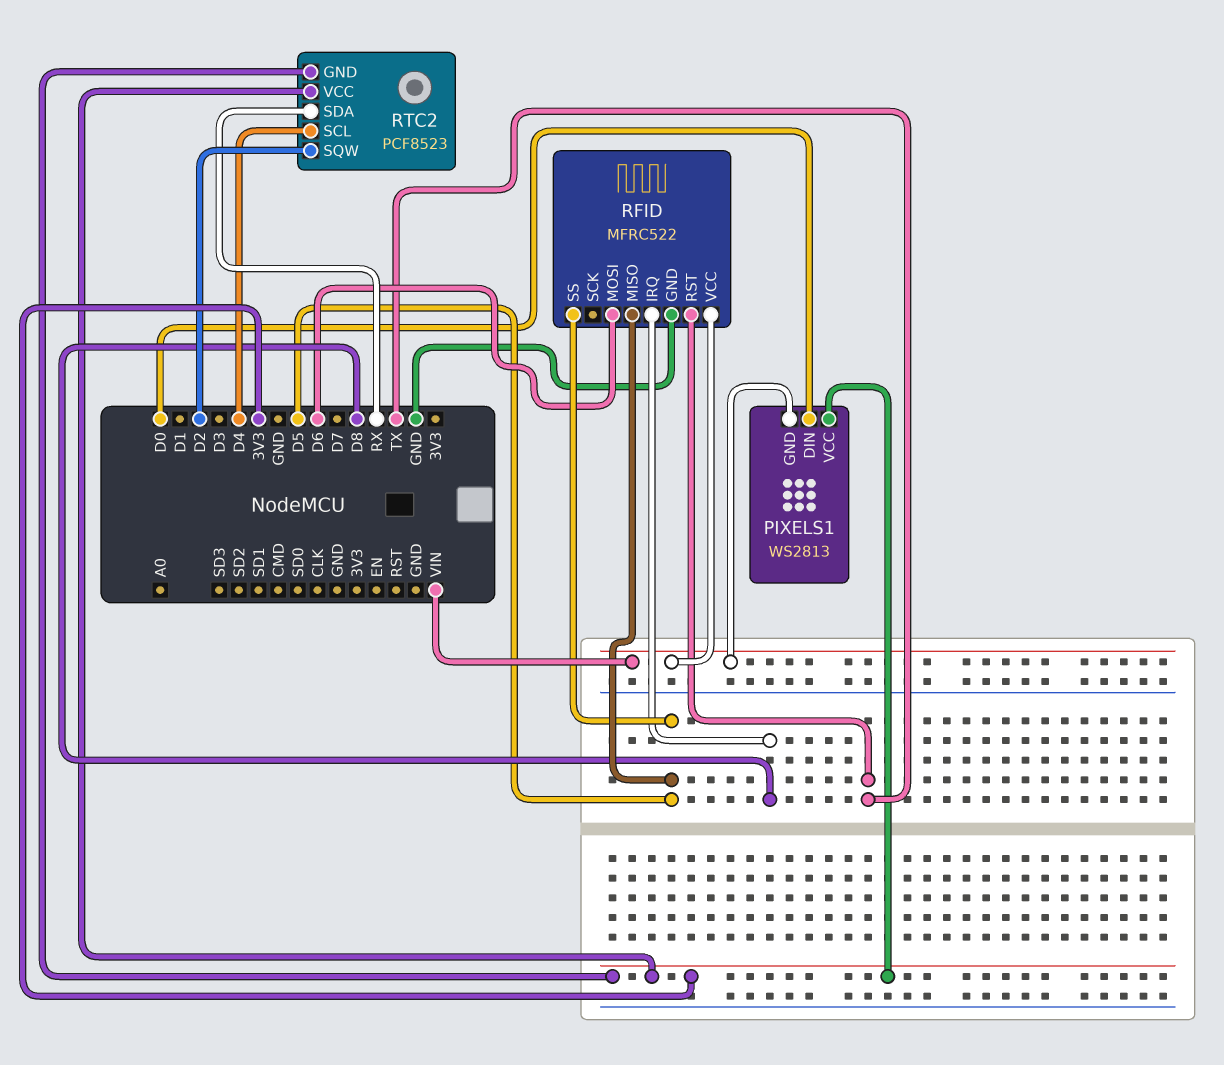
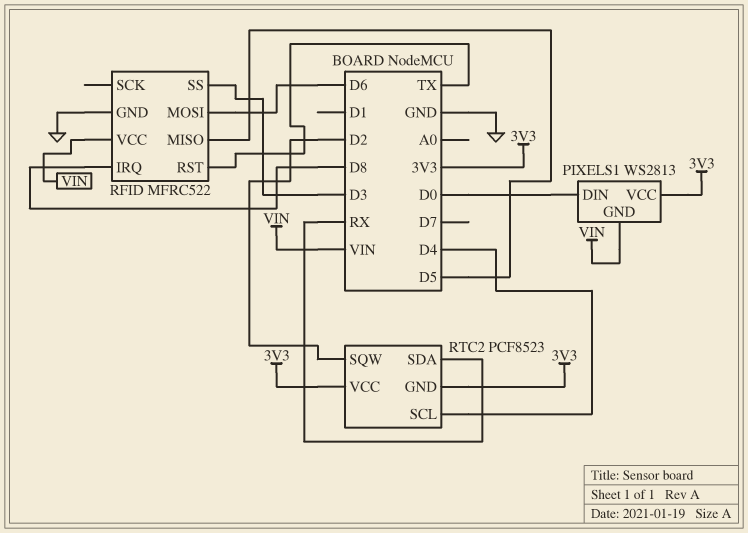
RFID pin SS: D5 -> D3

